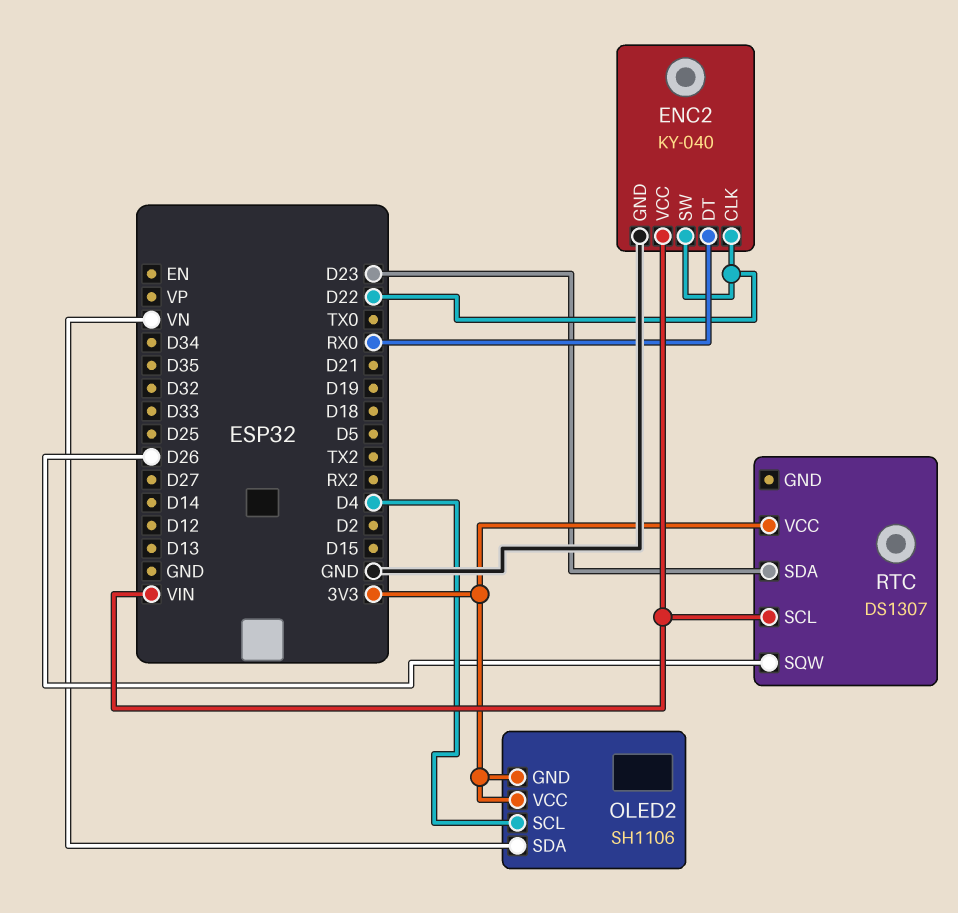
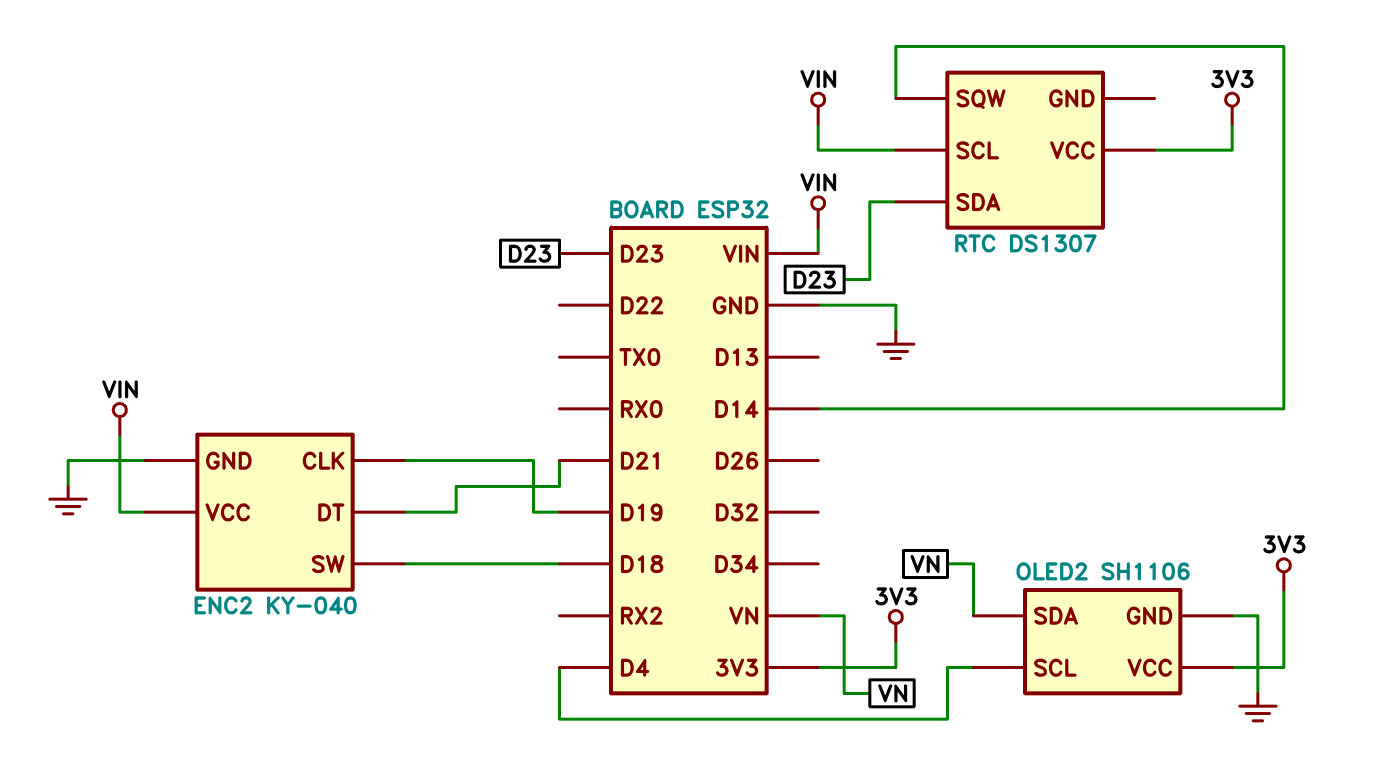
ENC2 pin CLK: D22 -> D19
ENC2 pin DT: RX0 -> D21
ENC2 pin SW: D22 -> D18
OLED2 pin GND: 3V3 -> GND
RTC pin SQW: D26 -> D14

